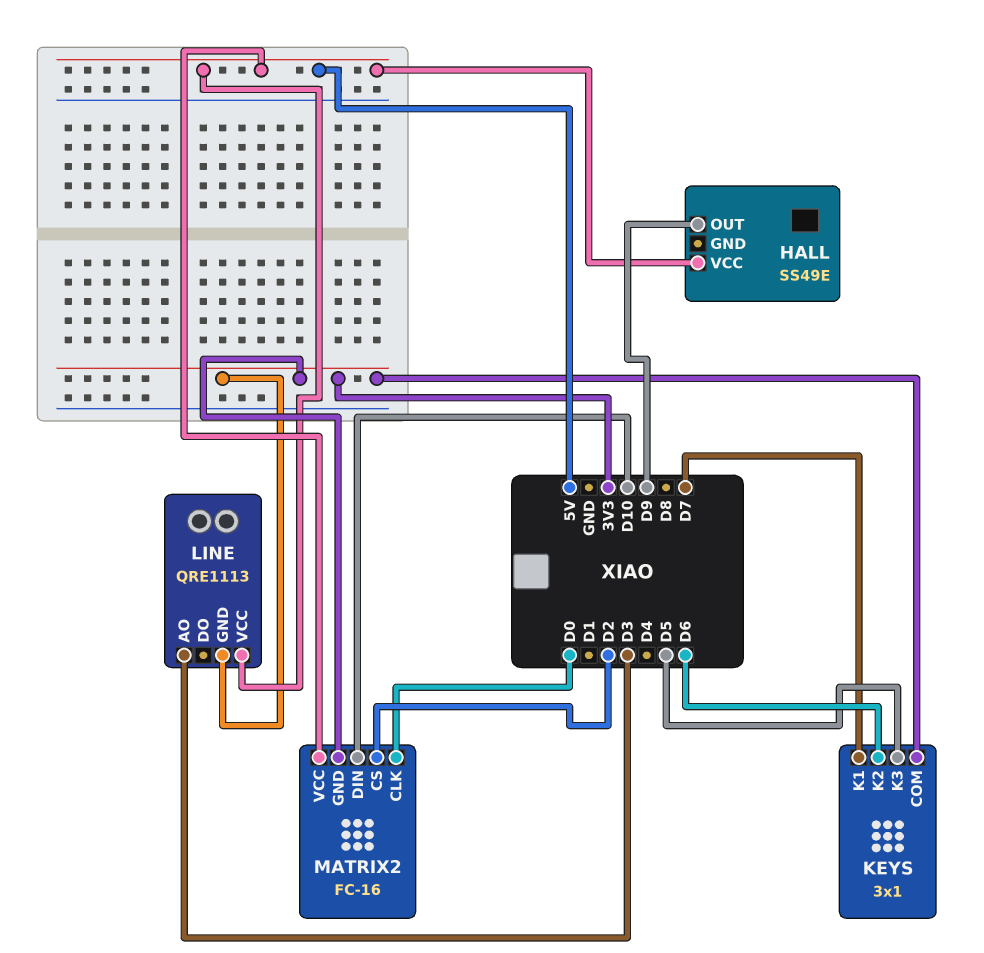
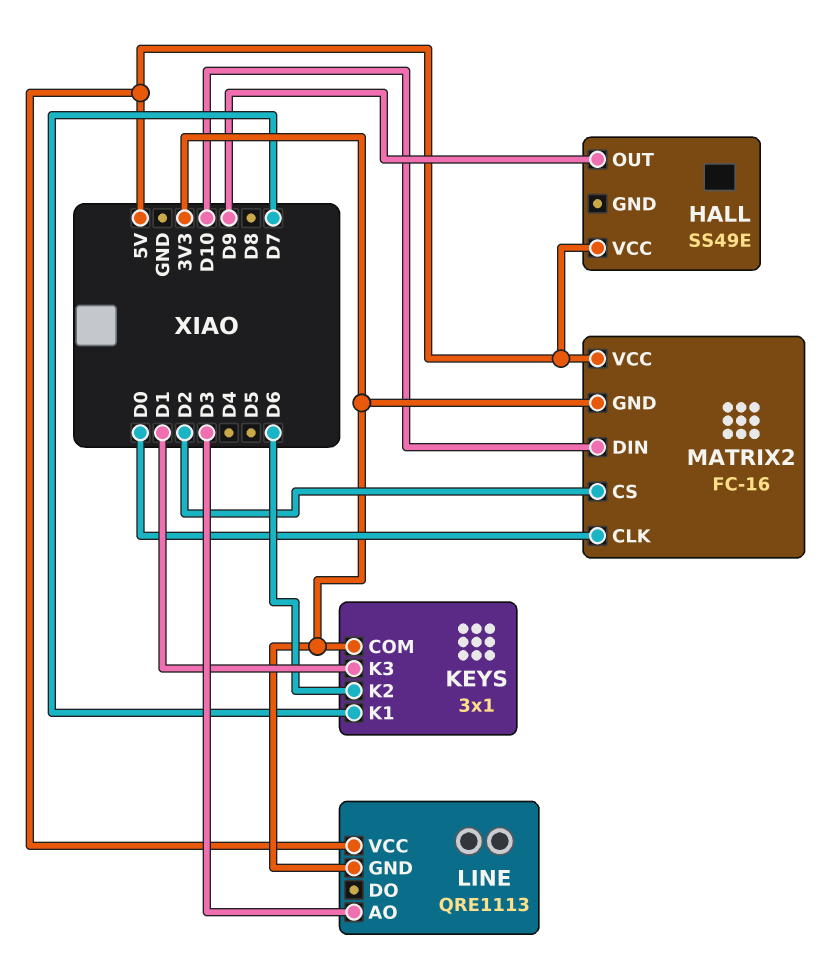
KEYS pin K3: D5 -> D1

